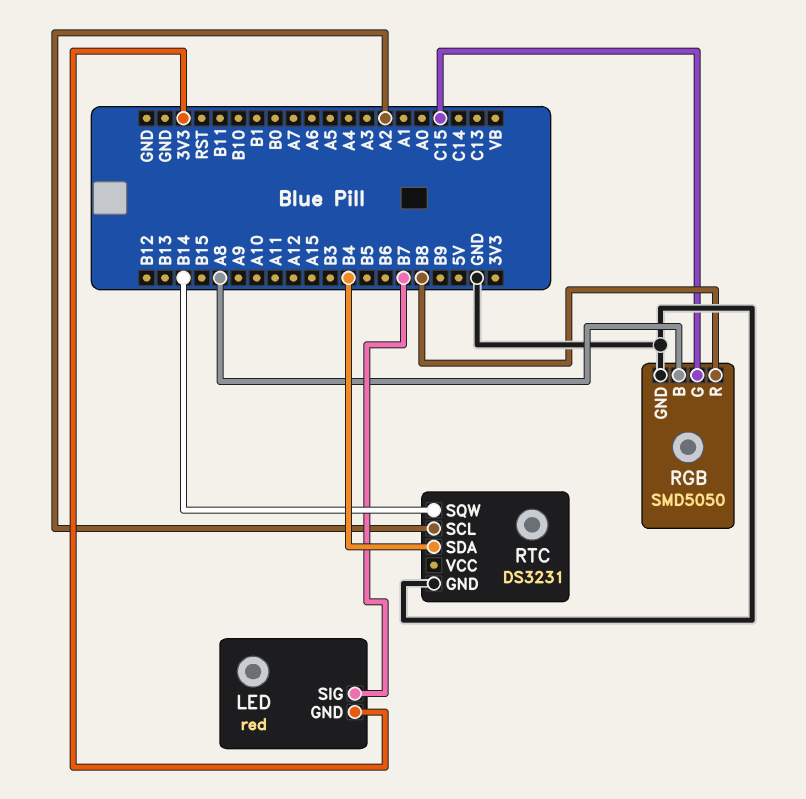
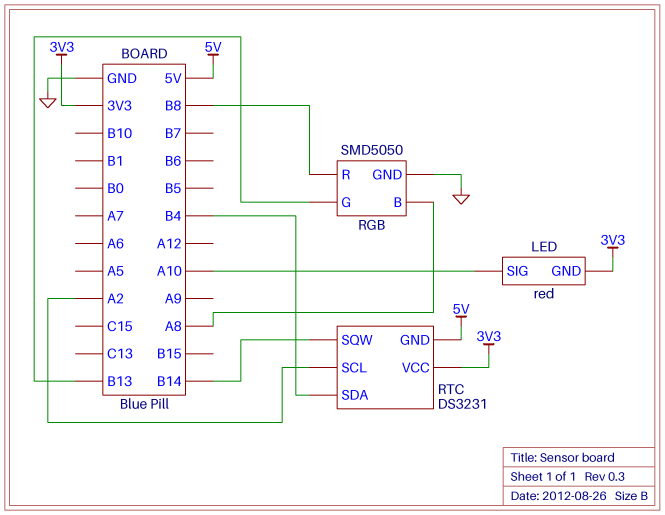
LED pin SIG: B7 -> A10
RGB pin G: C15 -> B13
RTC pin GND: GND -> 5V
RTC pin VCC: none -> 3V3

